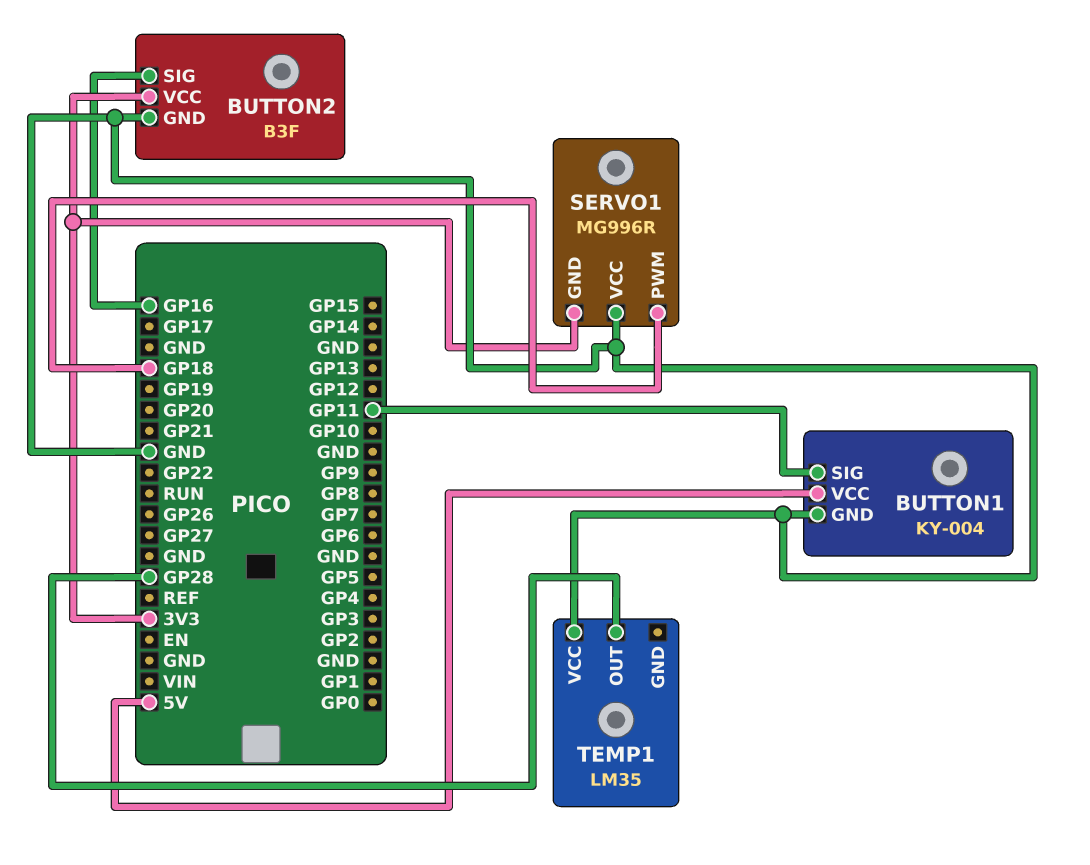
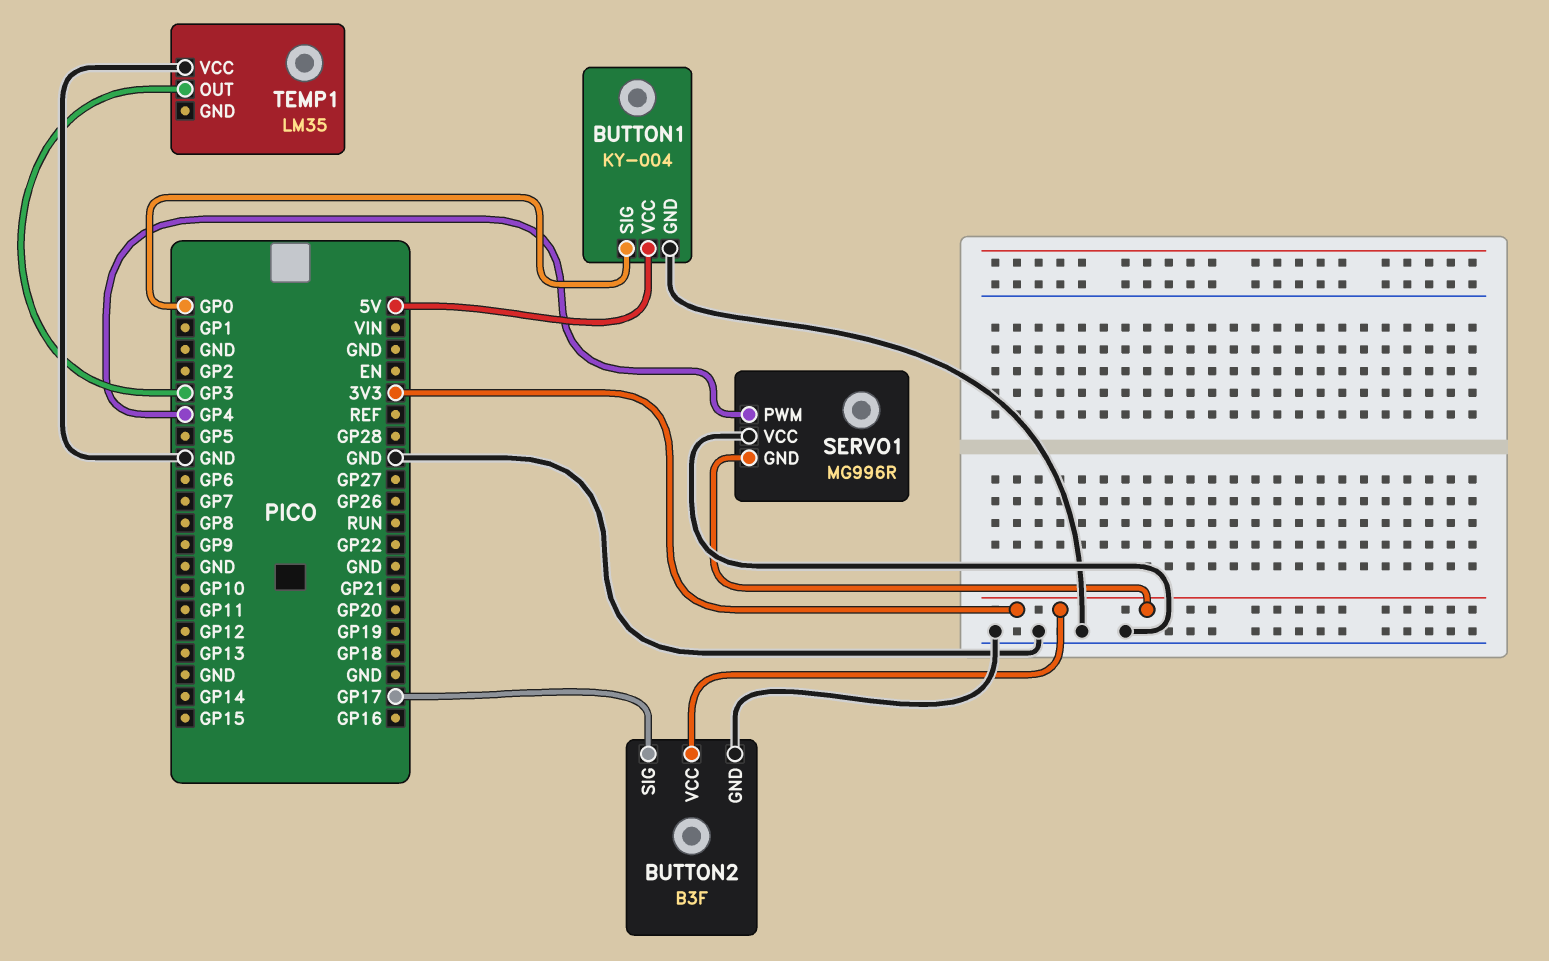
BUTTON1 pin SIG: GP11 -> GP0
BUTTON2 pin SIG: GP16 -> GP17
SERVO1 pin PWM: GP18 -> GP4
TEMP1 pin OUT: GP28 -> GP3

